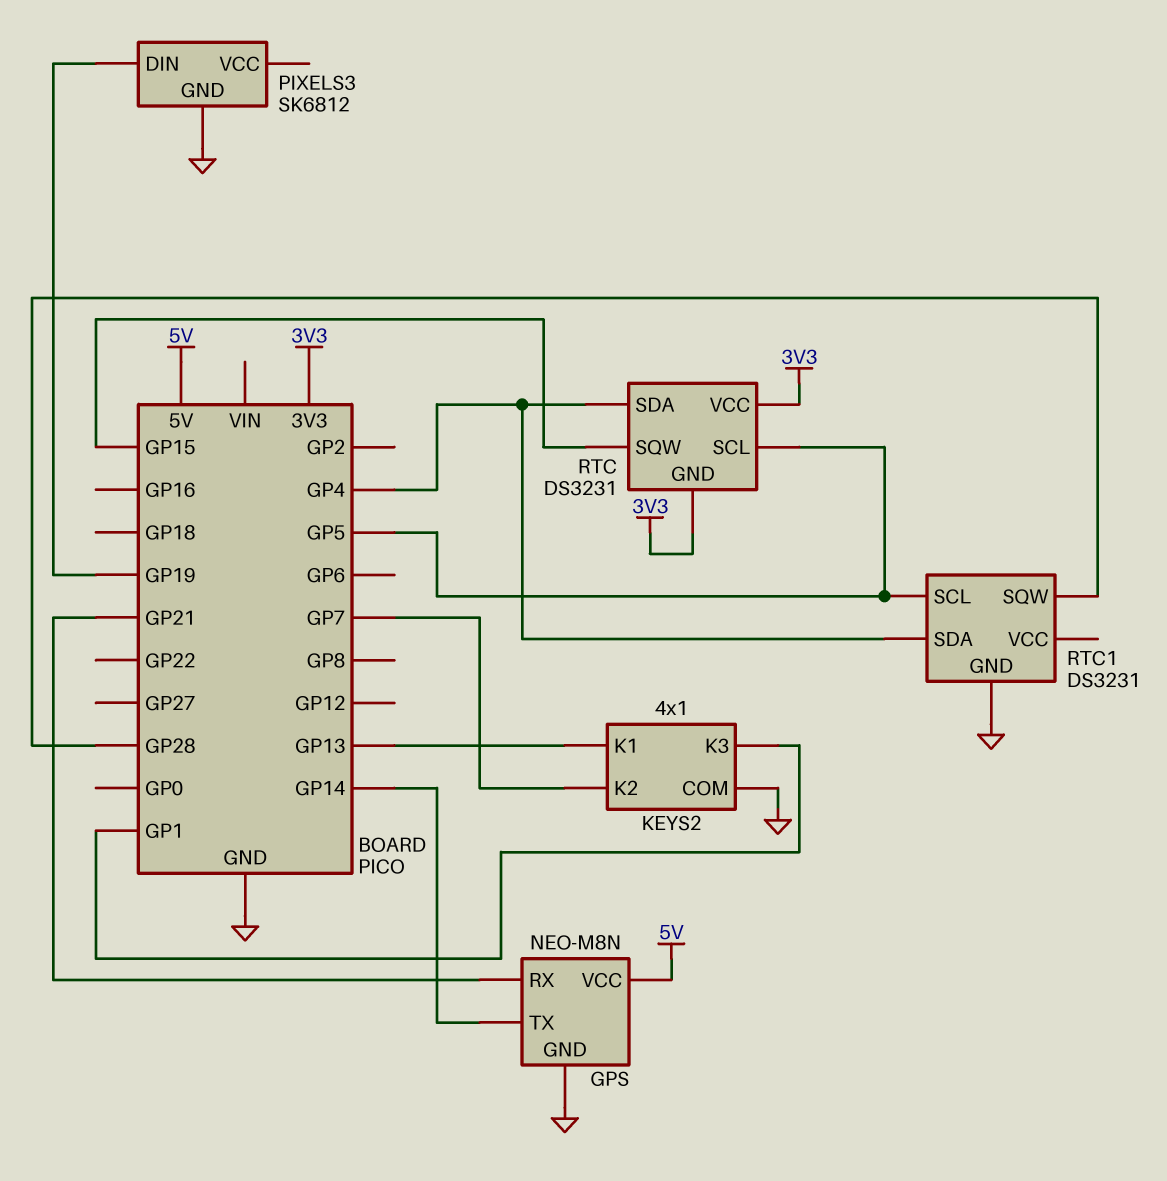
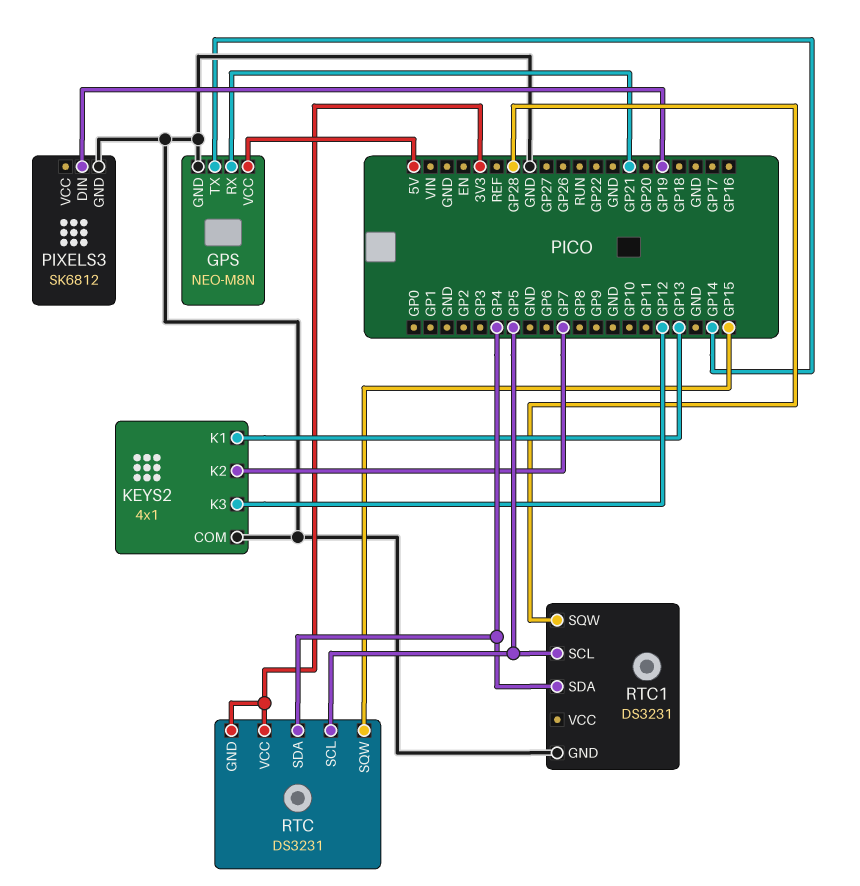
KEYS2 pin K3: GP1 -> GP12

